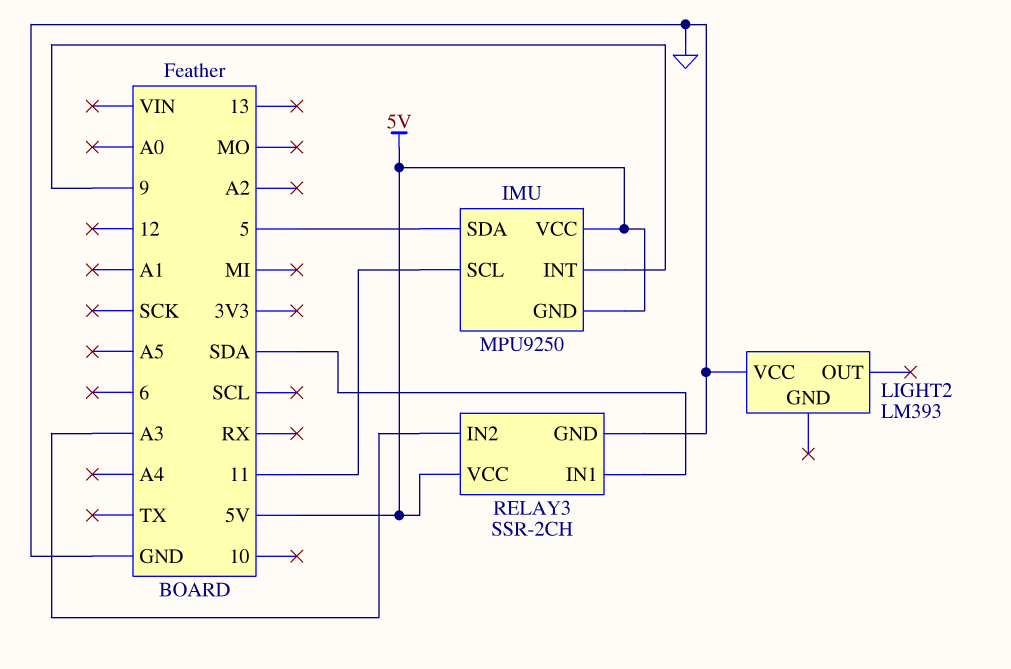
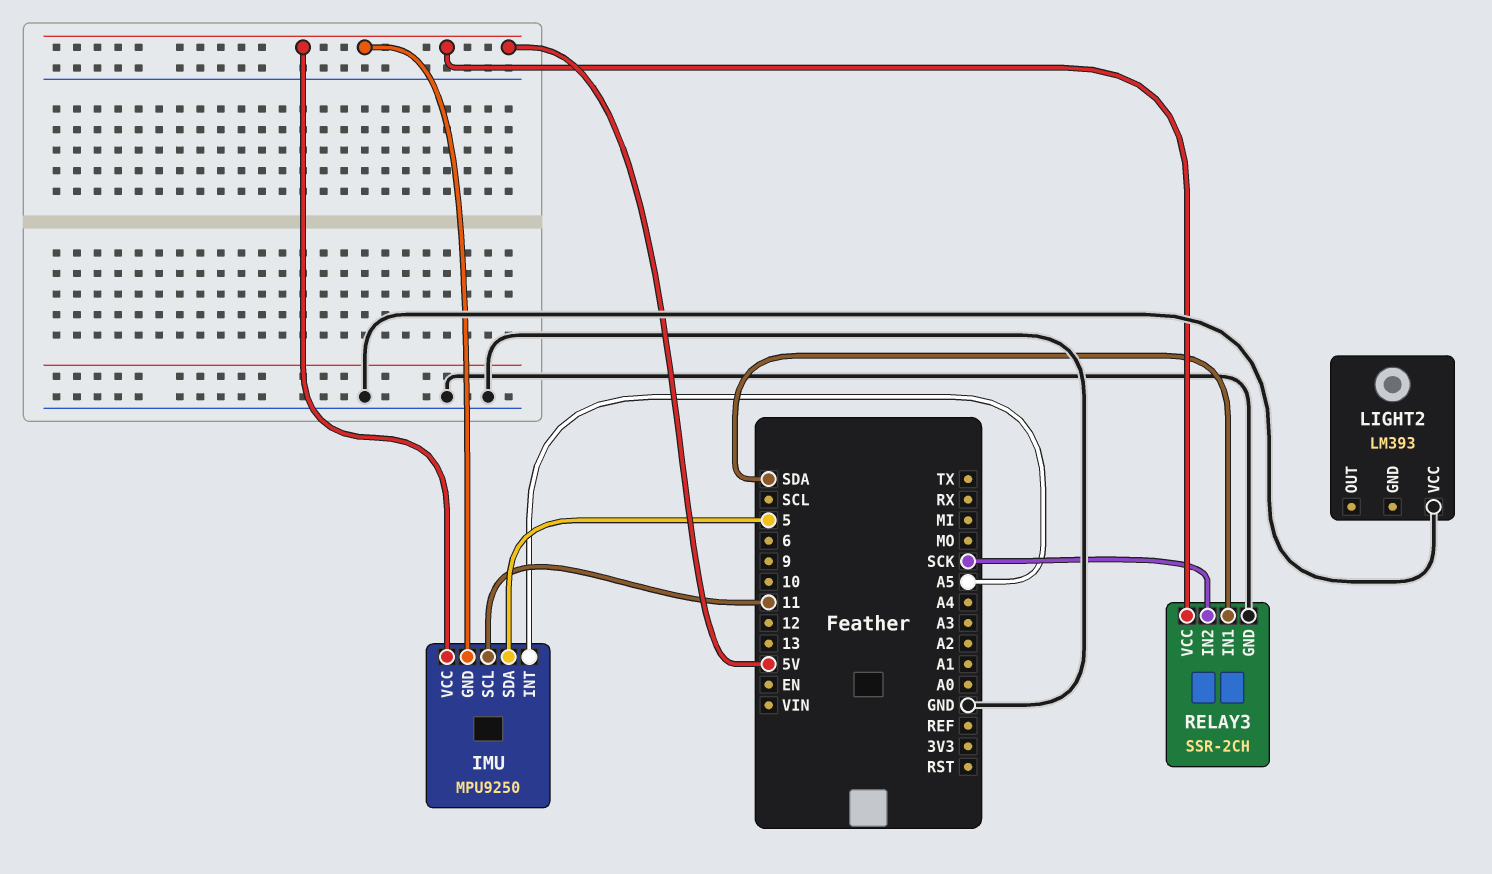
IMU pin INT: 9 -> A5
RELAY3 pin IN2: A3 -> SCK

